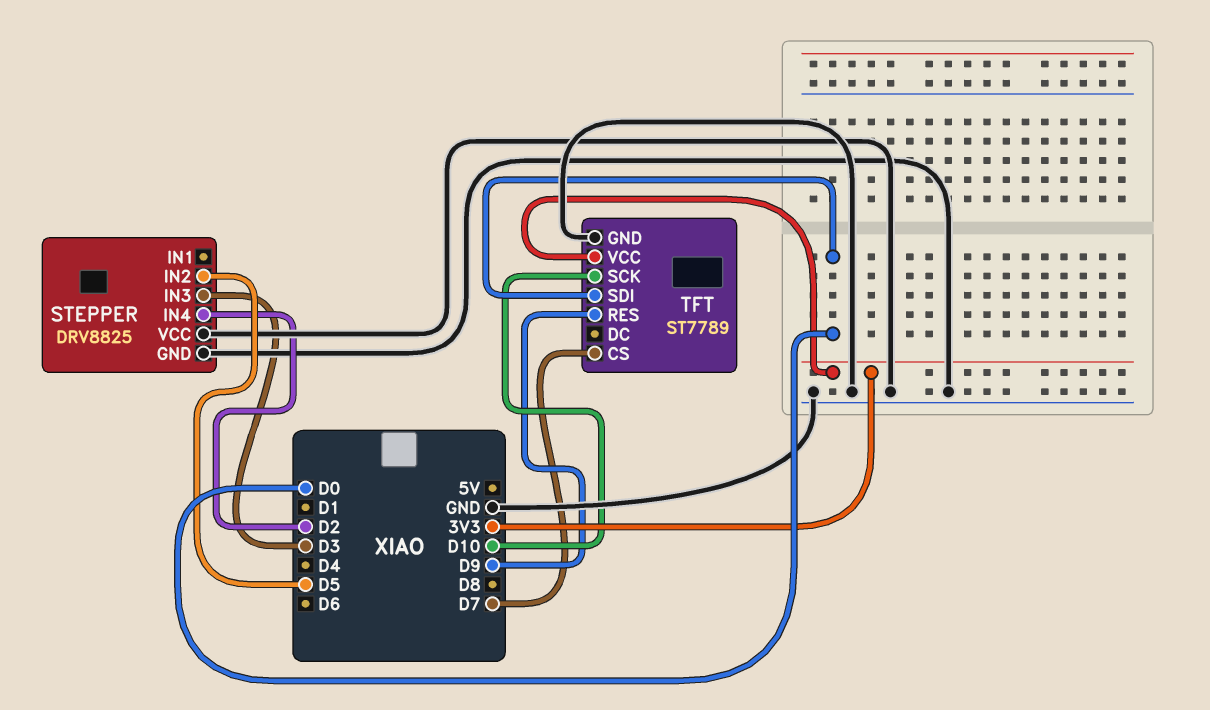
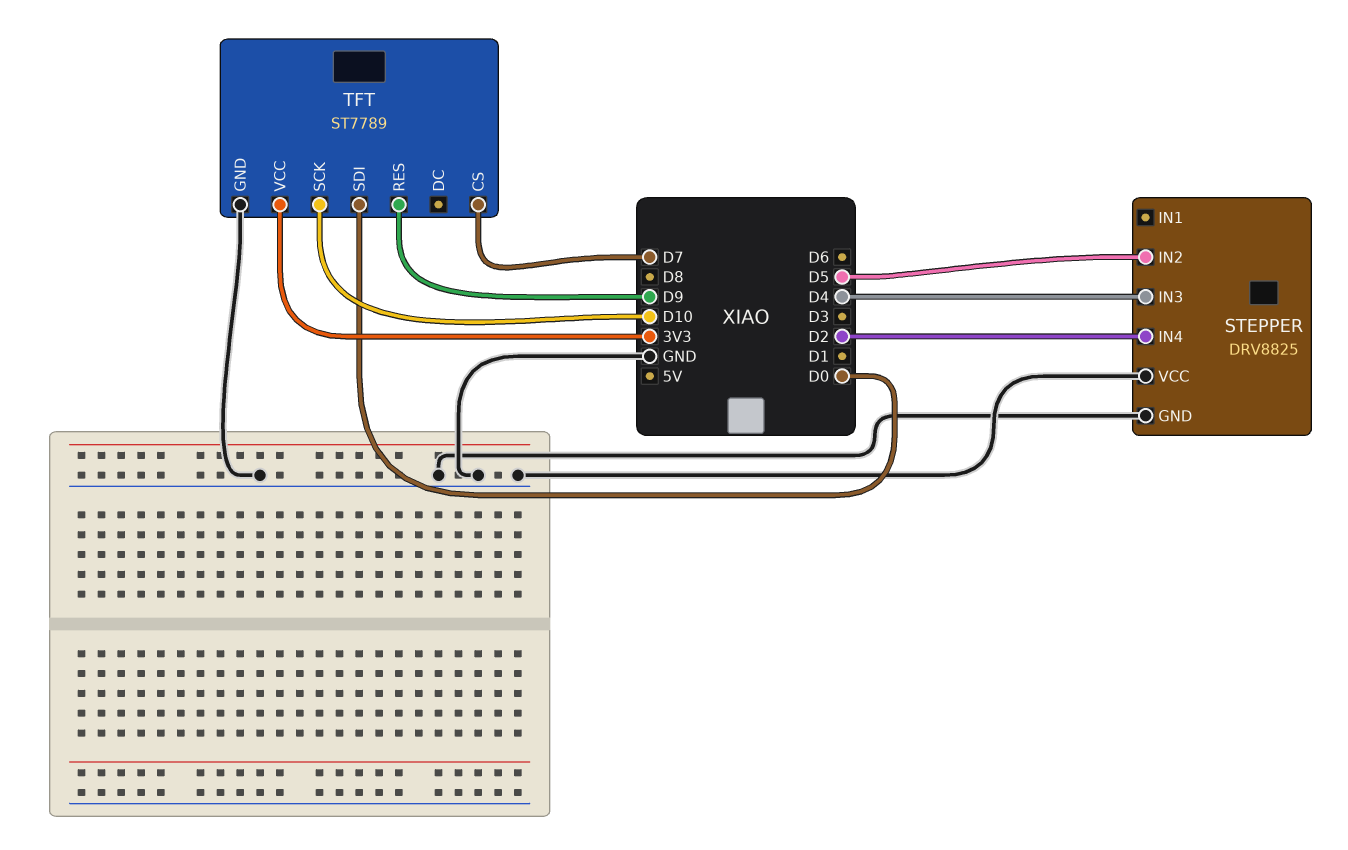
STEPPER pin IN3: D3 -> D4

